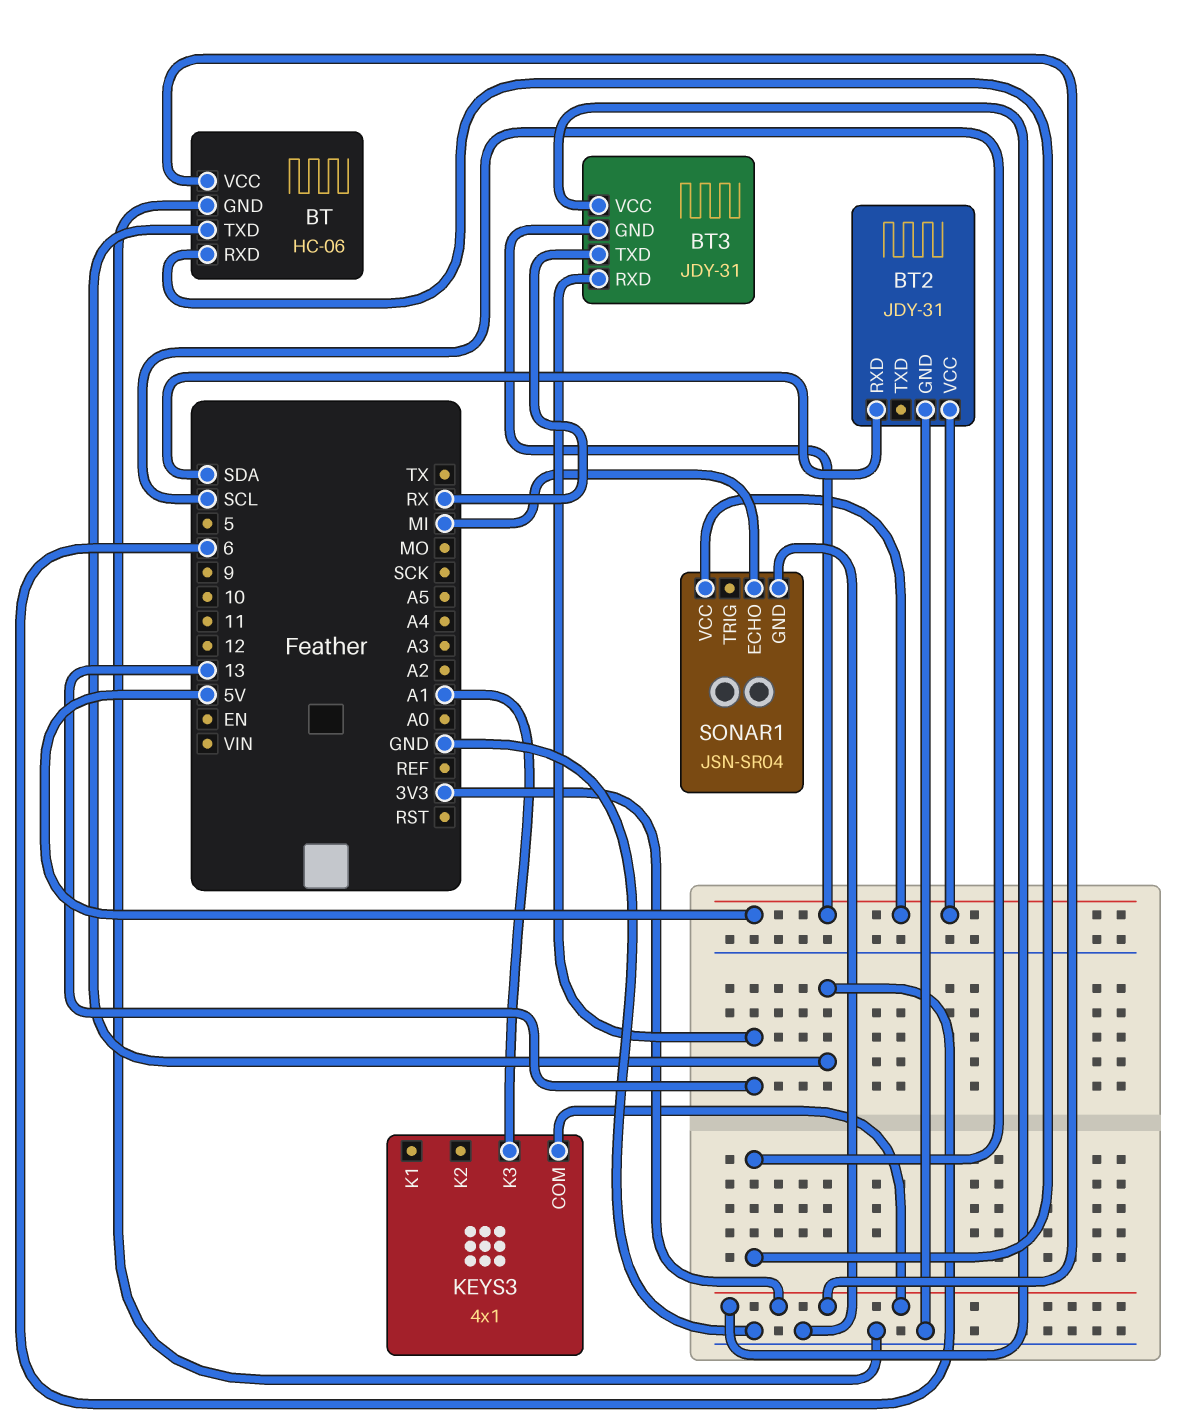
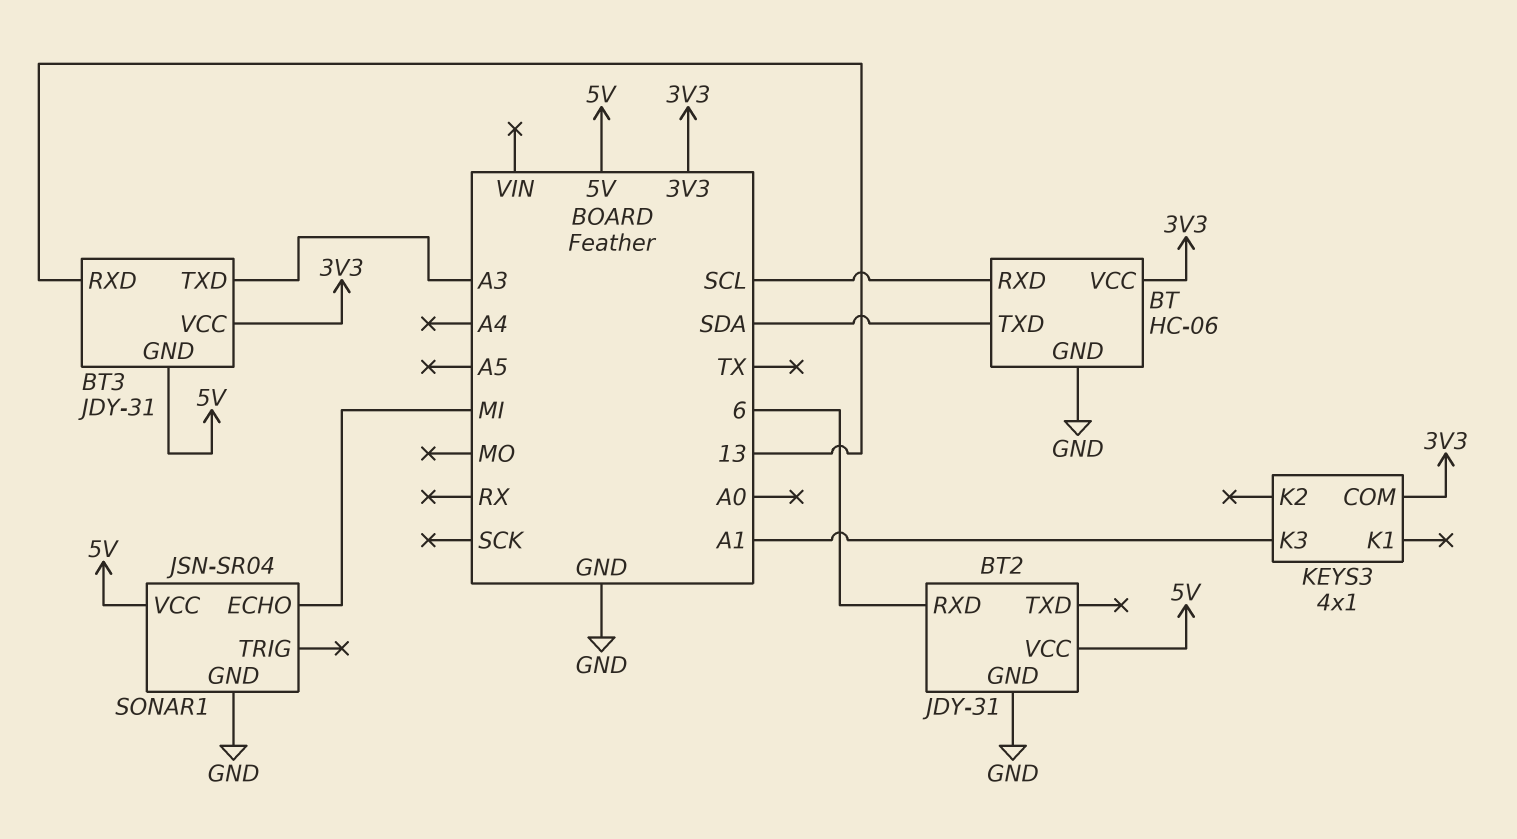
BT pin TXD: 6 -> SDA
BT2 pin RXD: SDA -> 6
BT3 pin TXD: RX -> A3

